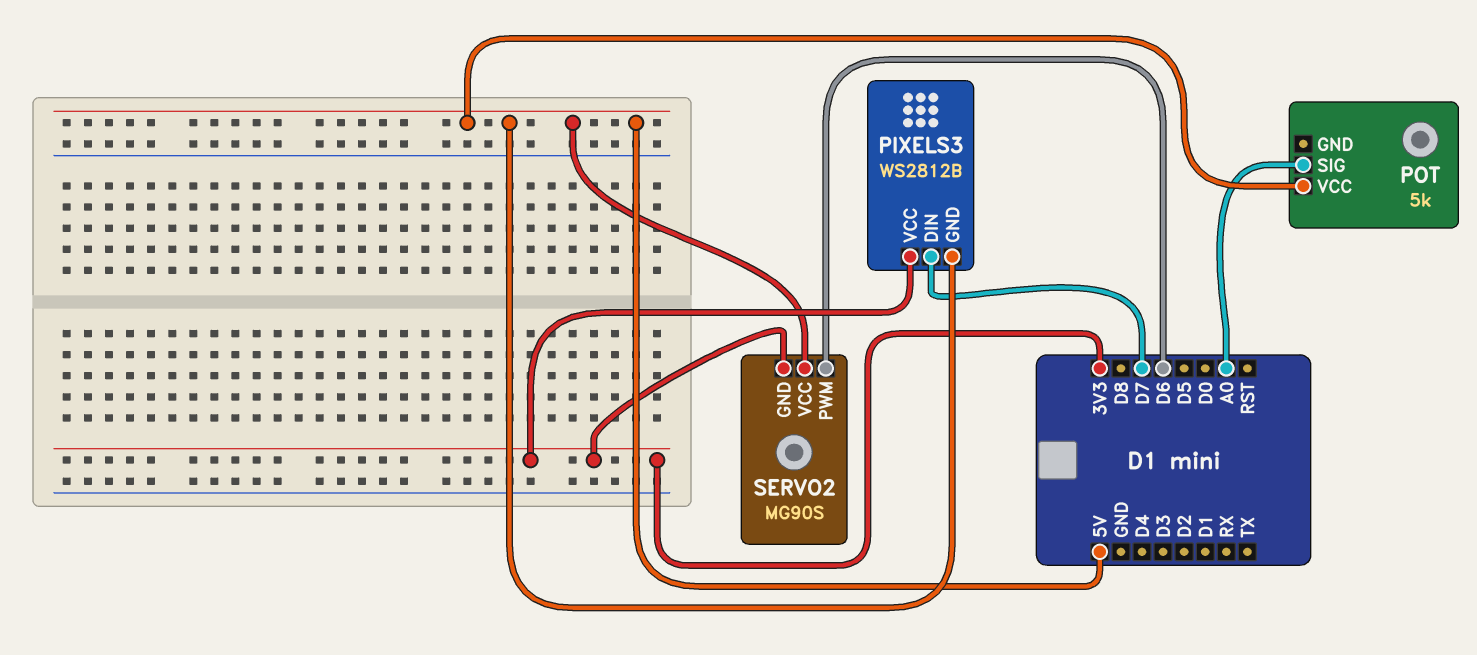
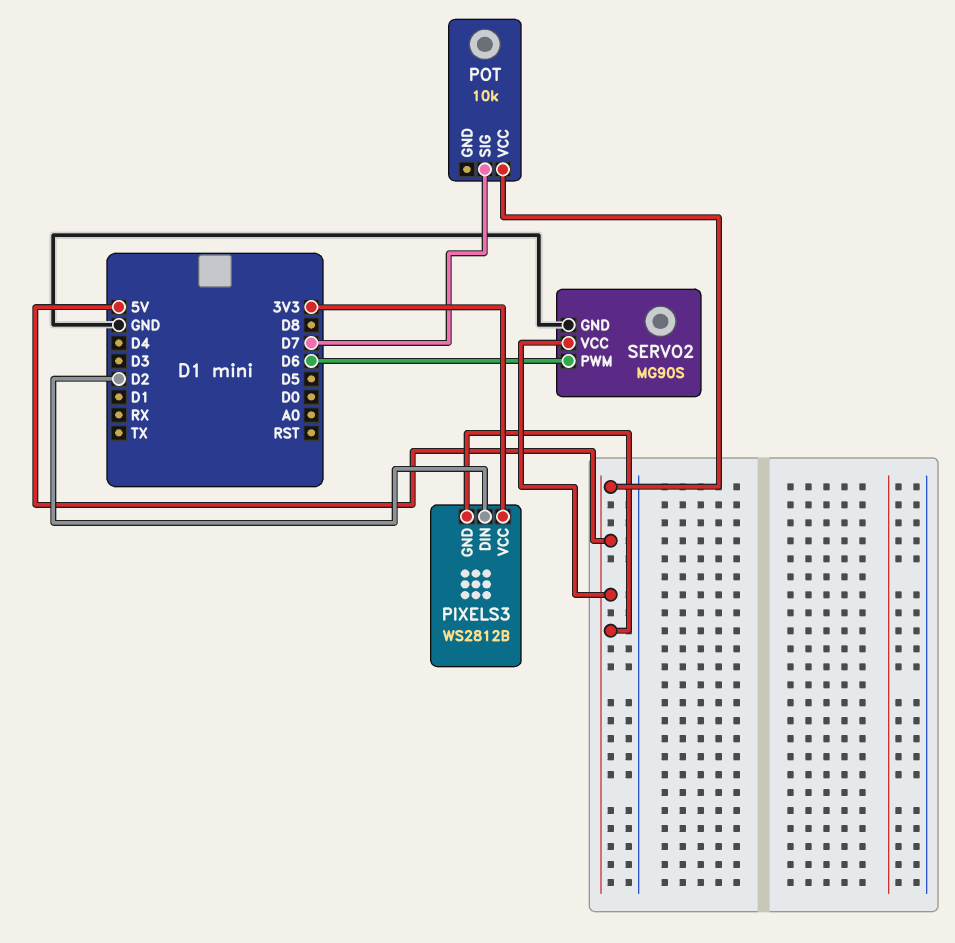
PIXELS3 pin DIN: D7 -> D2
POT: 5k -> 10k
POT pin SIG: A0 -> D7
SERVO2 pin GND: 3V3 -> GND

